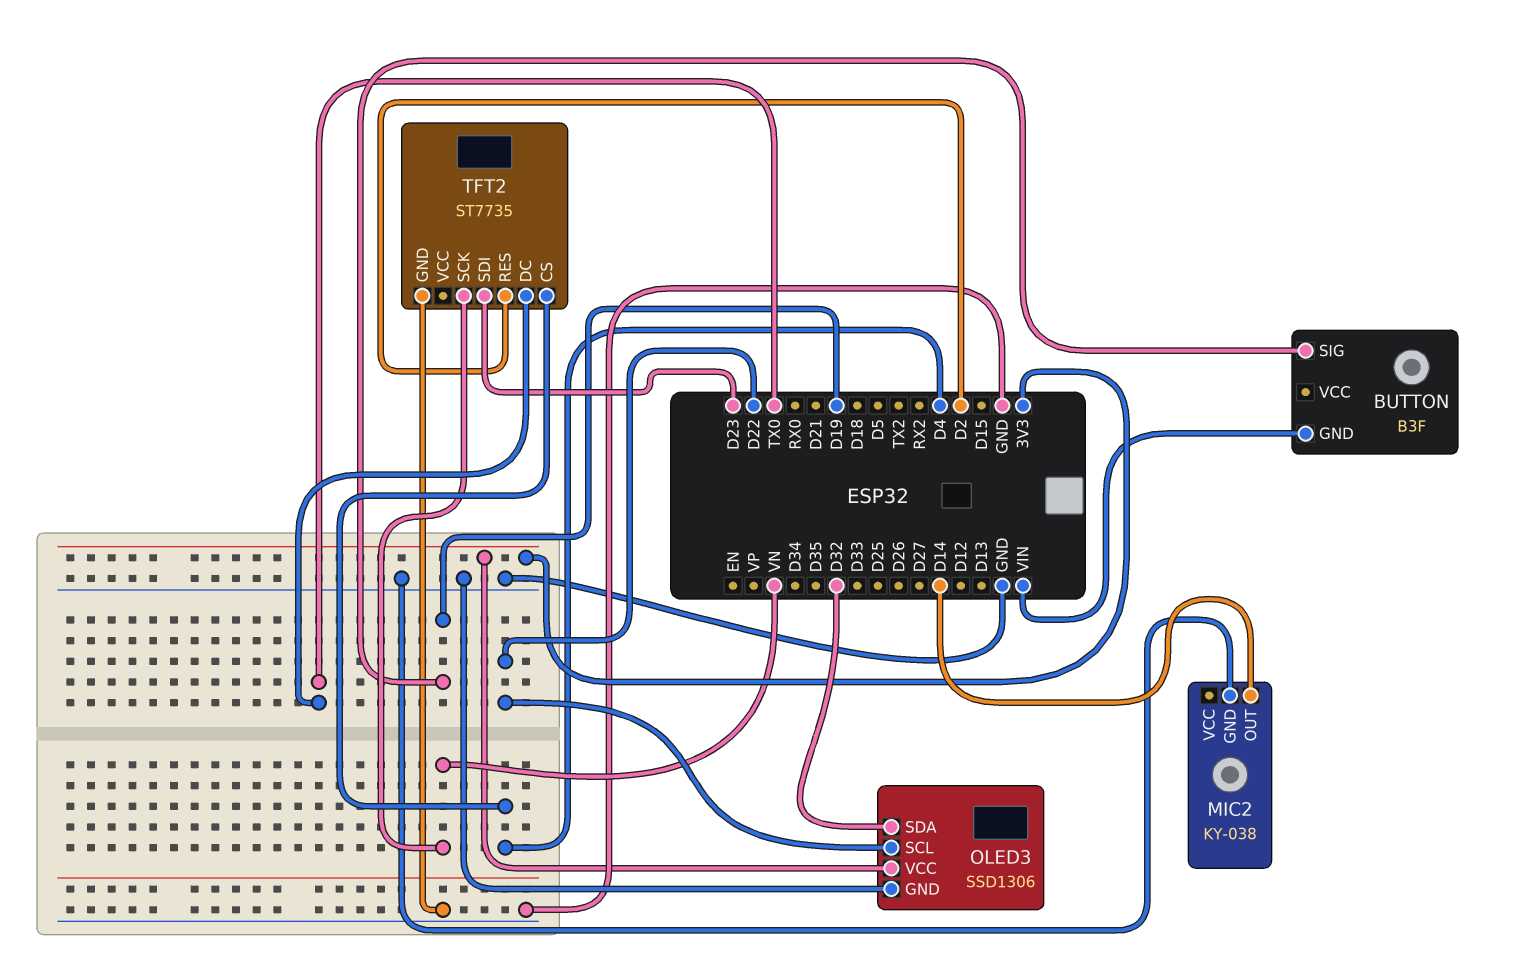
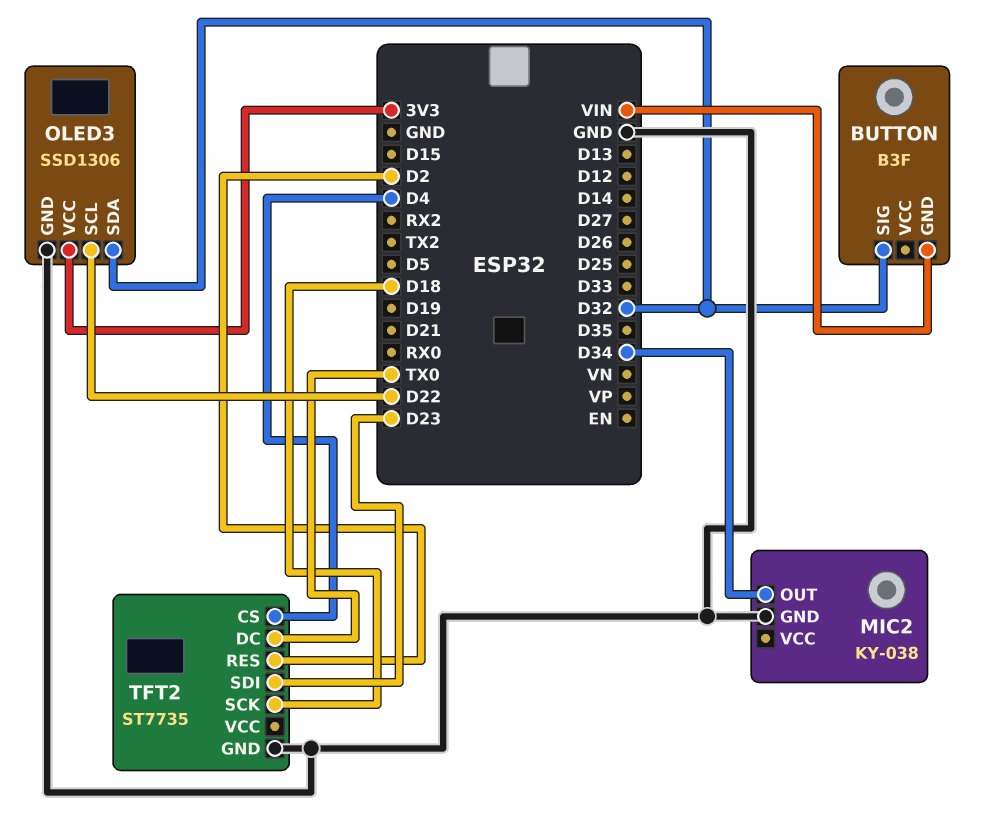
BUTTON pin SIG: D19 -> D32
MIC2 pin OUT: D14 -> D34
TFT2 pin SCK: VN -> D18

